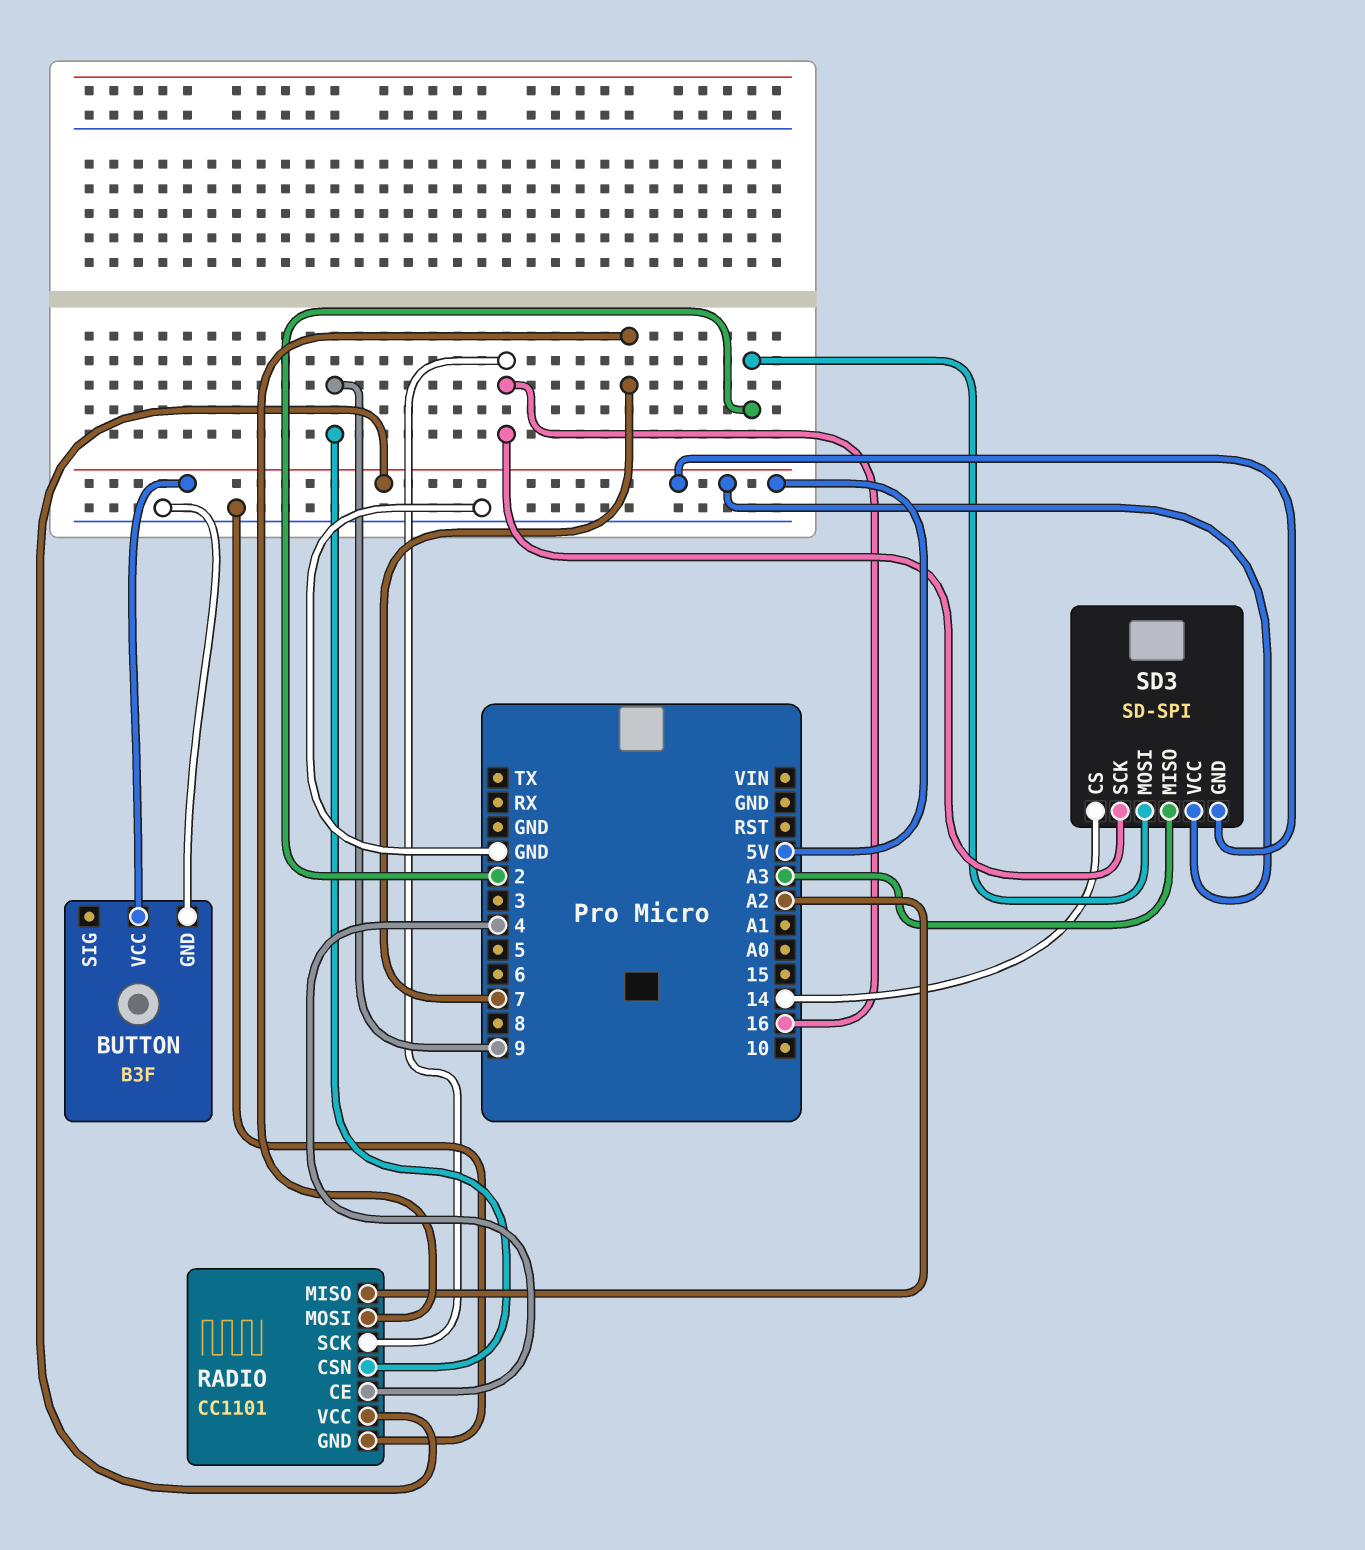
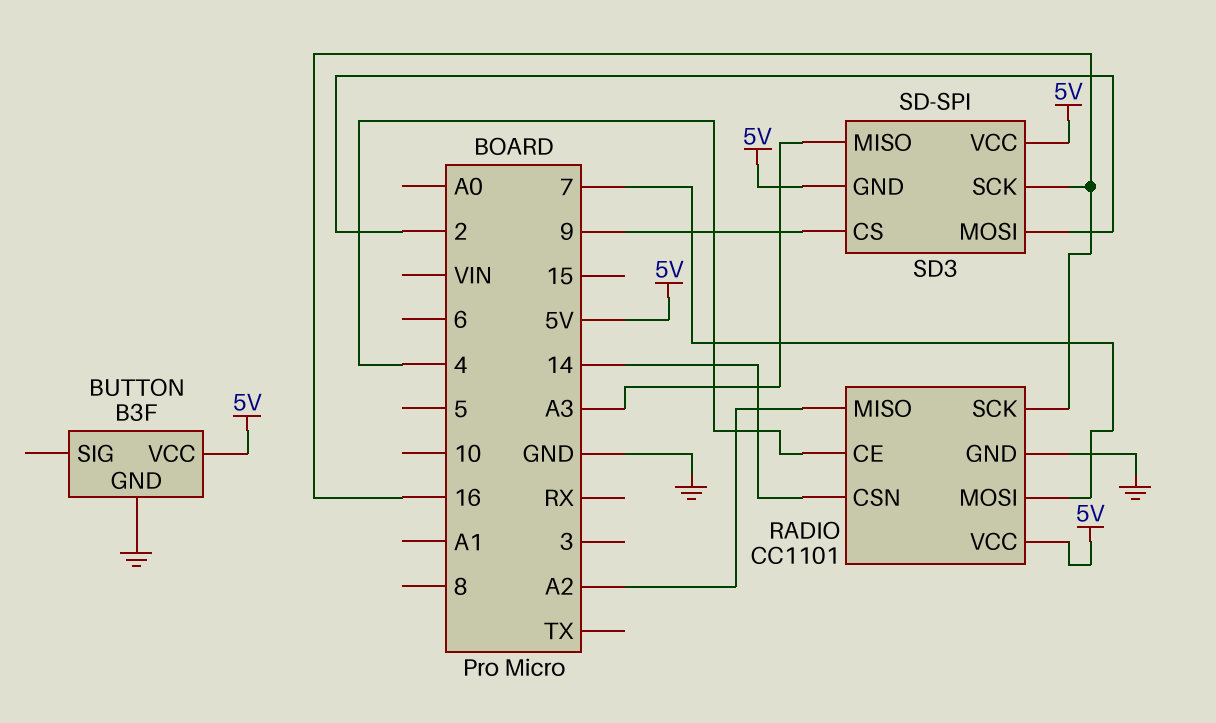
RADIO pin CSN: 9 -> 14
SD3 pin CS: 14 -> 9

